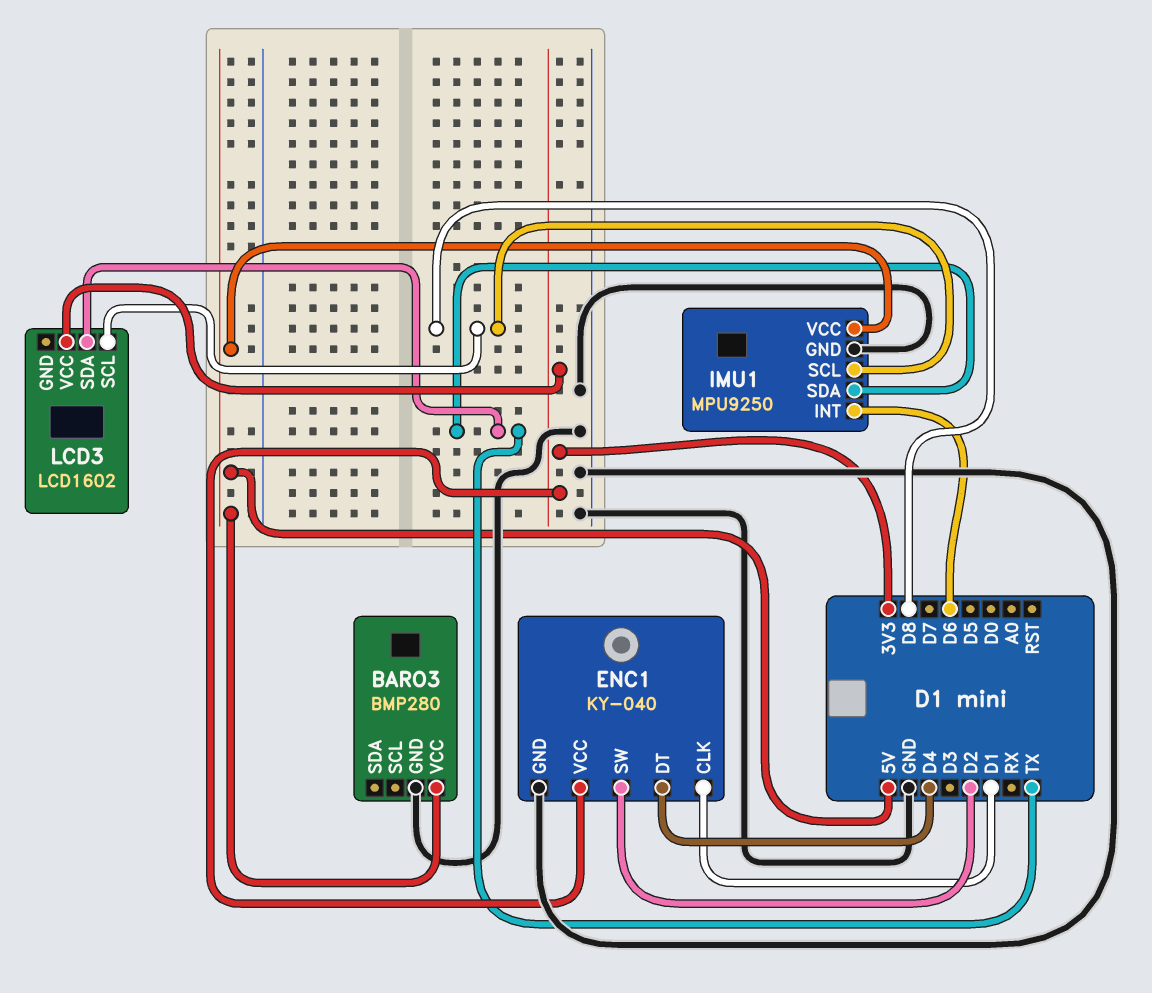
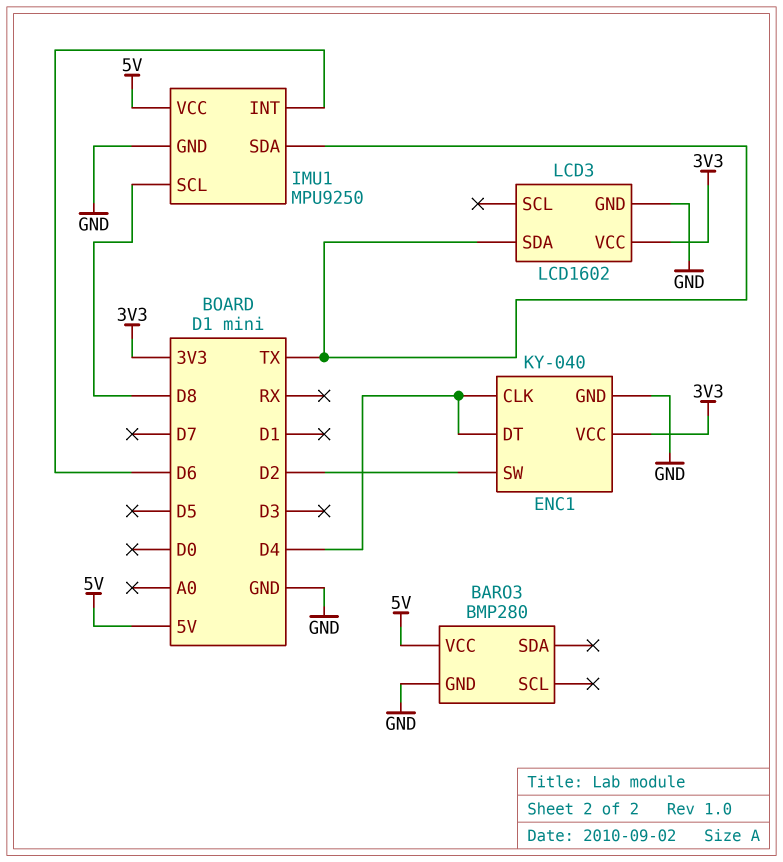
ENC1 pin CLK: D1 -> D4
LCD3 pin GND: none -> GND
LCD3 pin SCL: D8 -> none

